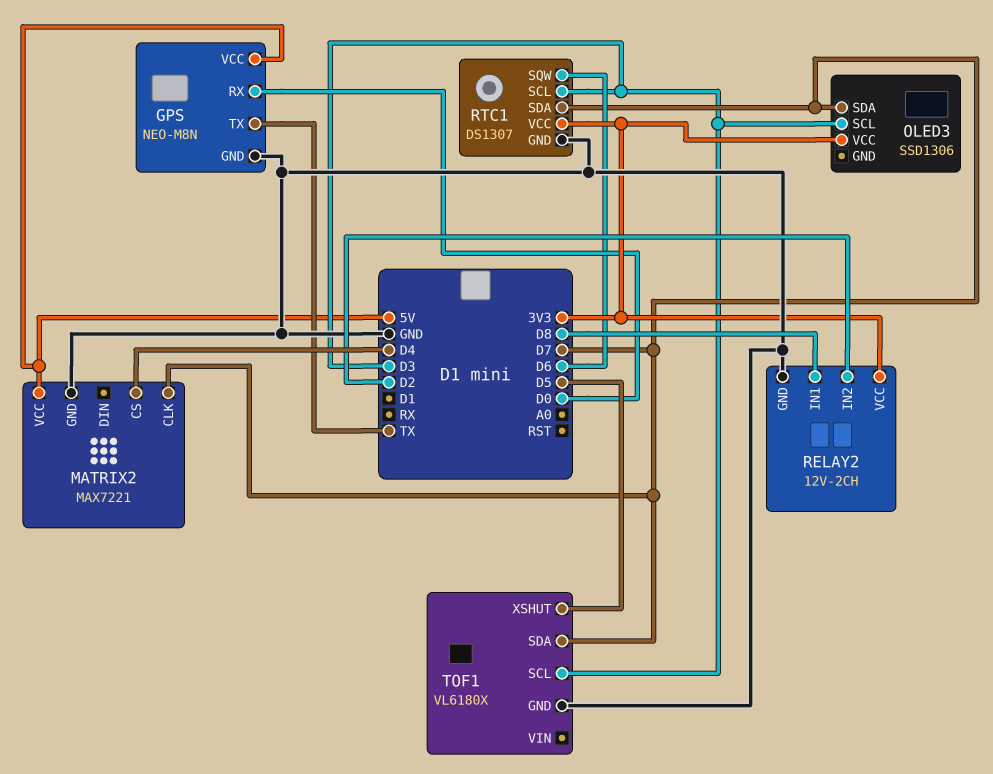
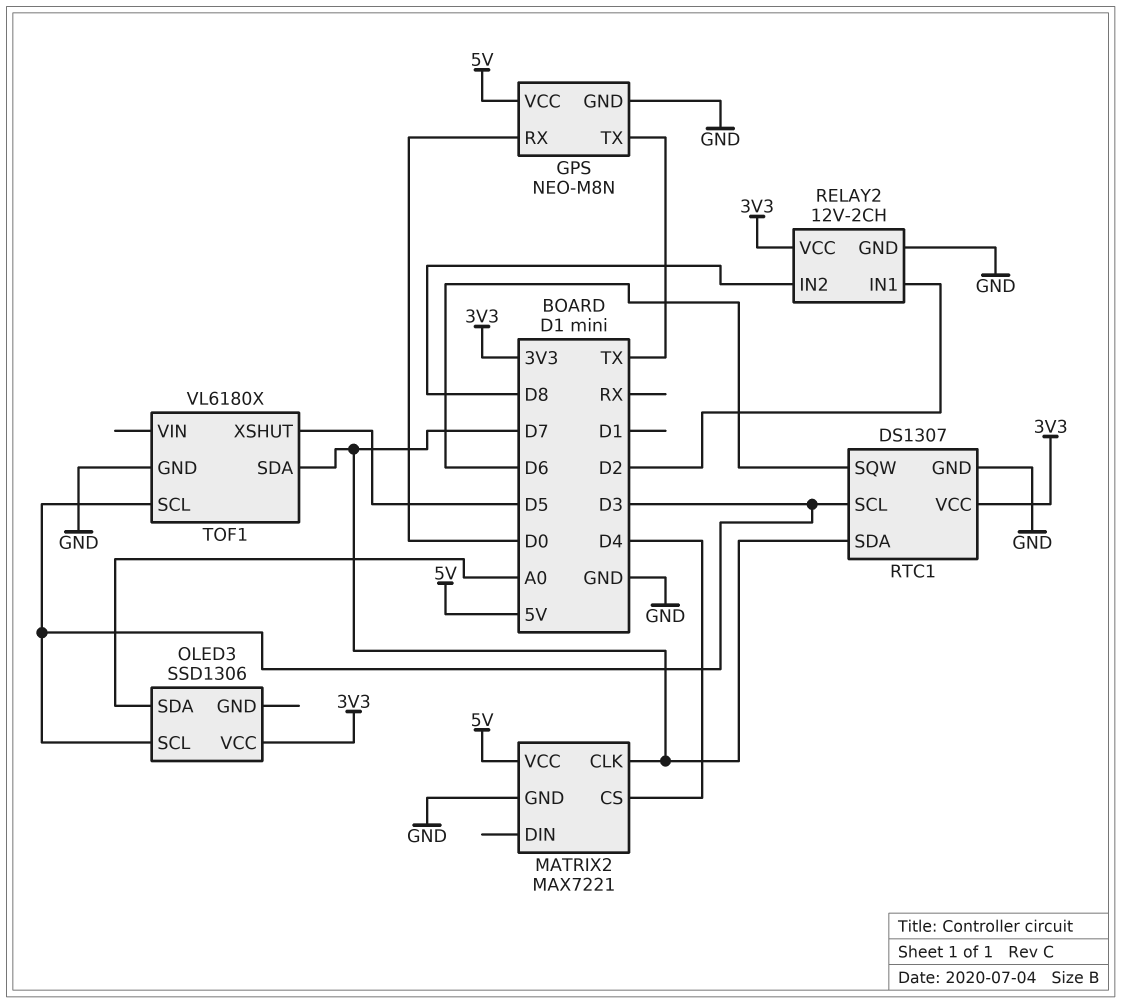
OLED3 pin SDA: D7 -> A0
RELAY2 pin IN1: D8 -> D2
RELAY2 pin IN2: D2 -> D8

